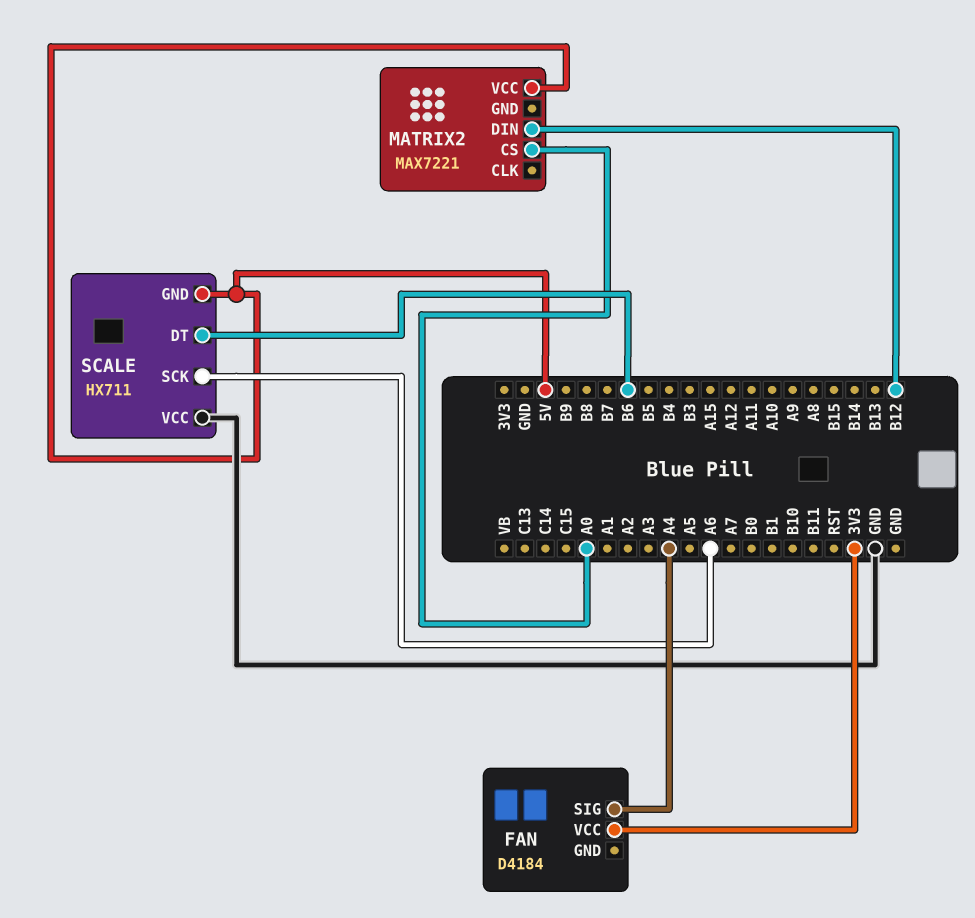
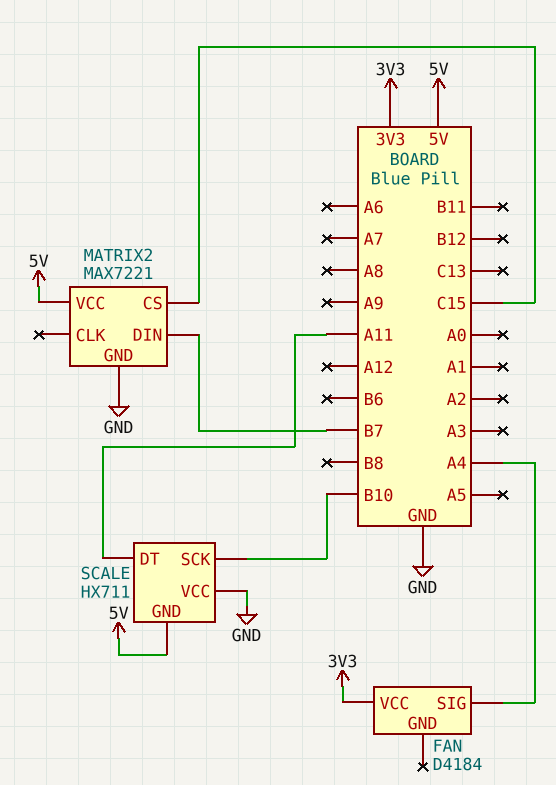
MATRIX2 pin CS: A0 -> C15
MATRIX2 pin DIN: B12 -> B7
MATRIX2 pin GND: none -> GND
SCALE pin DT: B6 -> A11
SCALE pin SCK: A6 -> B10

